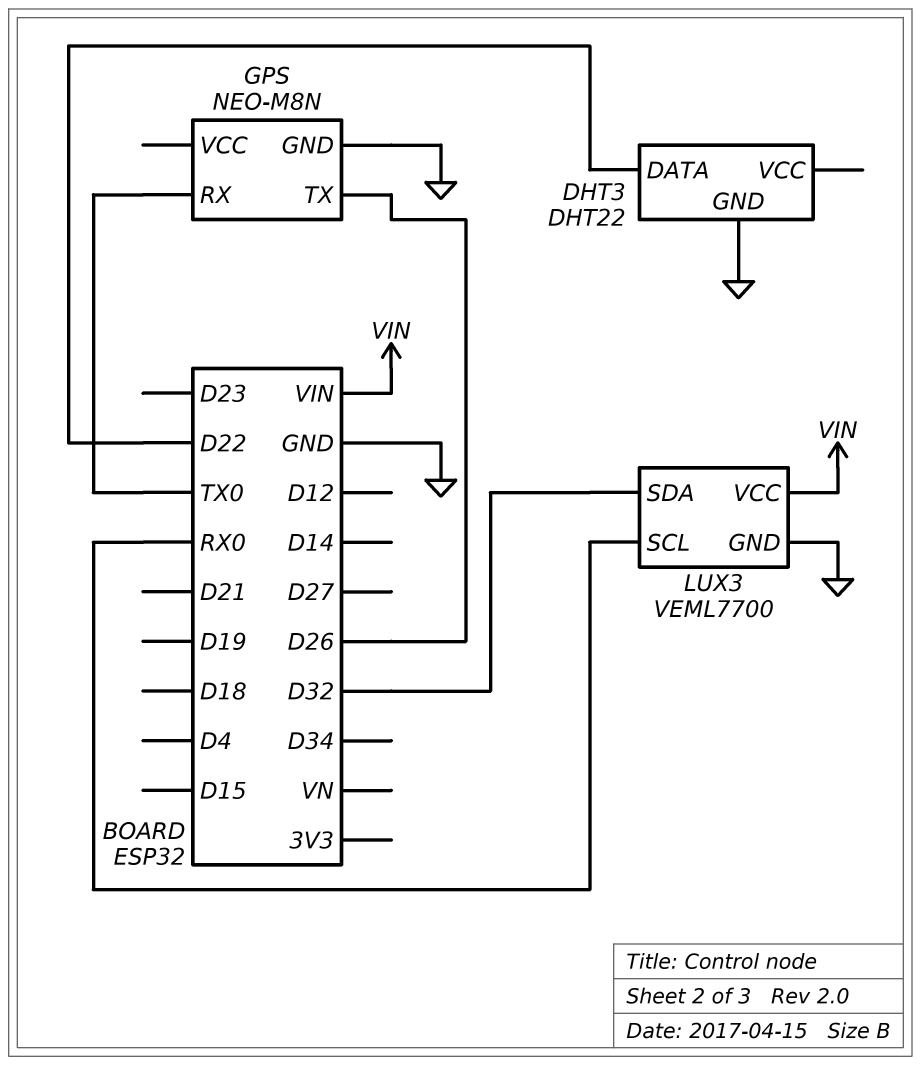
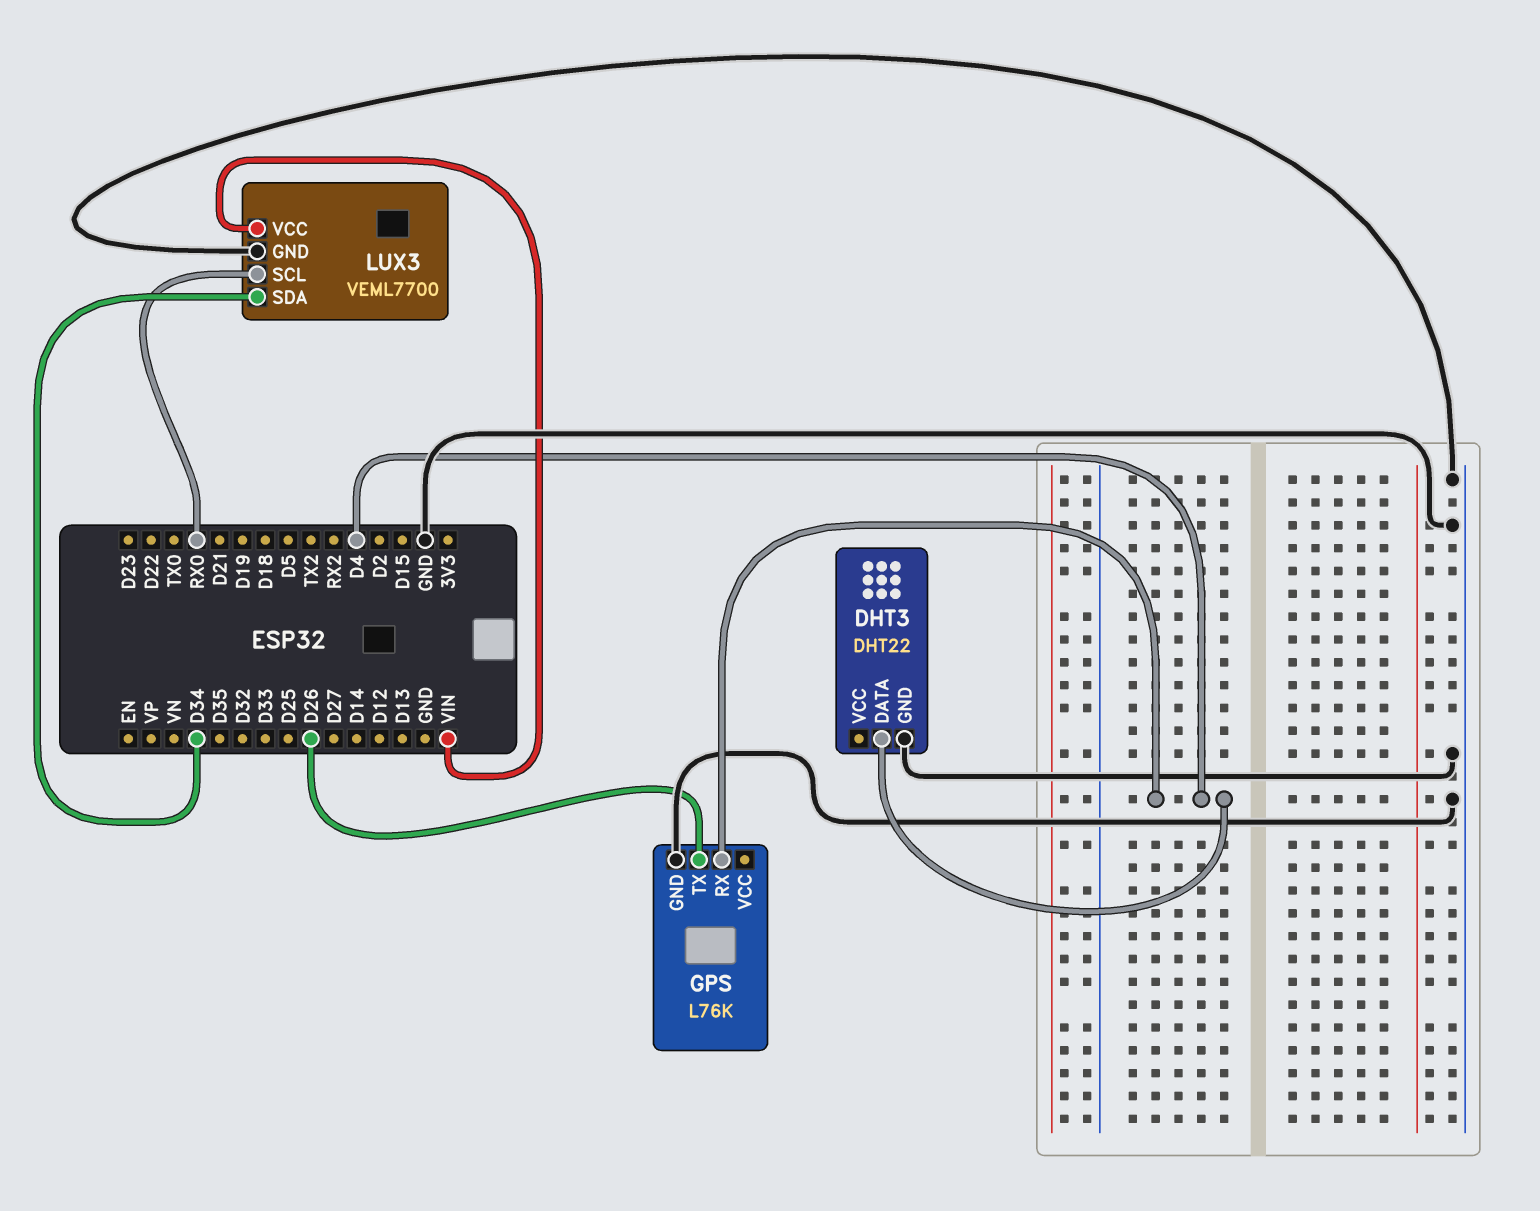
DHT3 pin DATA: D22 -> D4
GPS: NEO-M8N -> L76K
GPS pin RX: TX0 -> D4
LUX3 pin SDA: D32 -> D34

